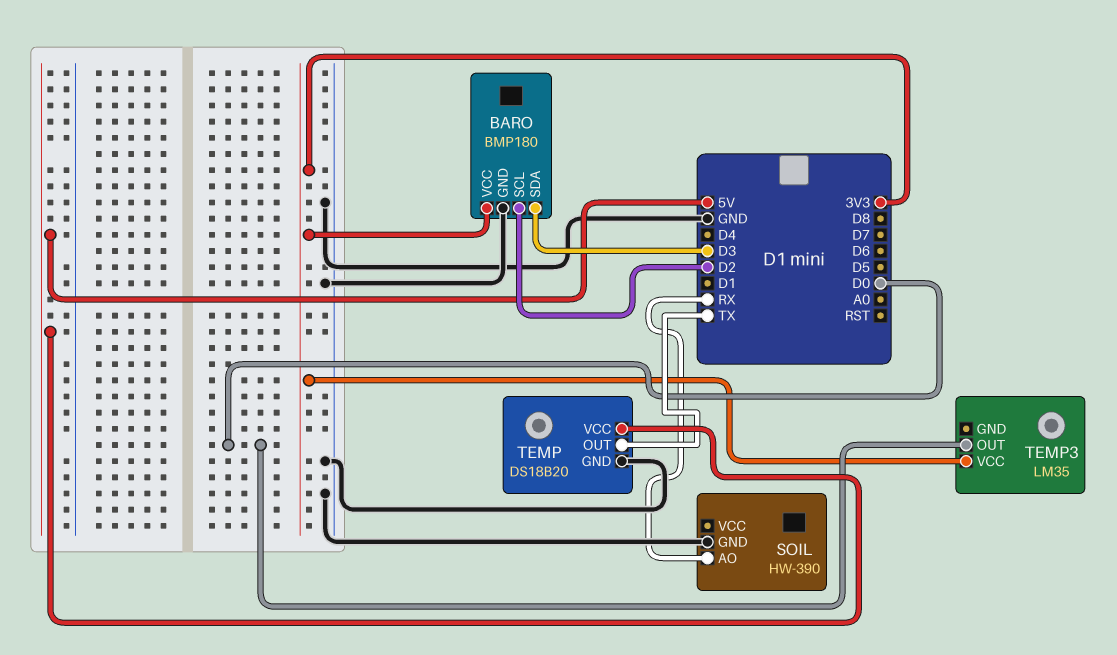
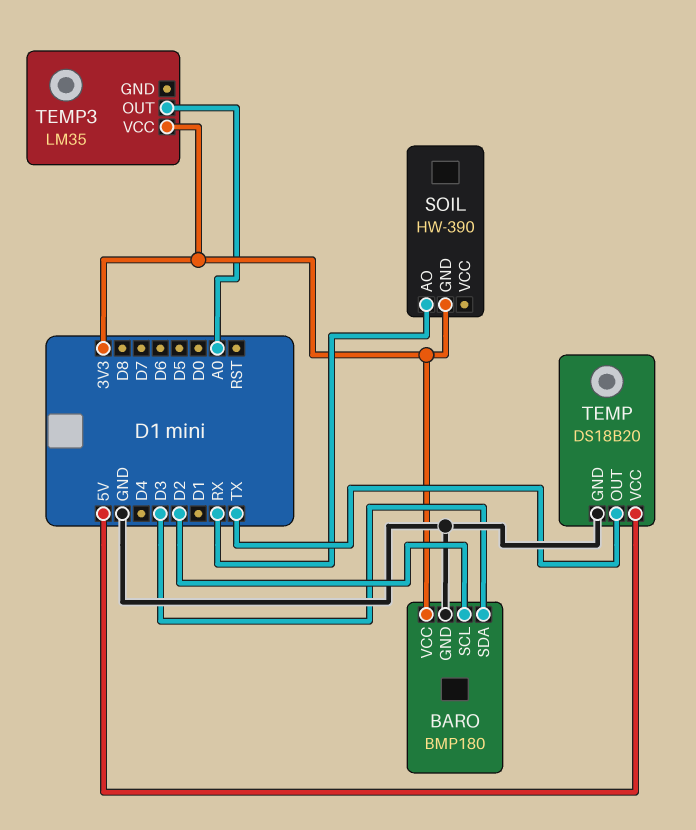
SOIL pin GND: GND -> 3V3
TEMP3 pin OUT: D0 -> A0

